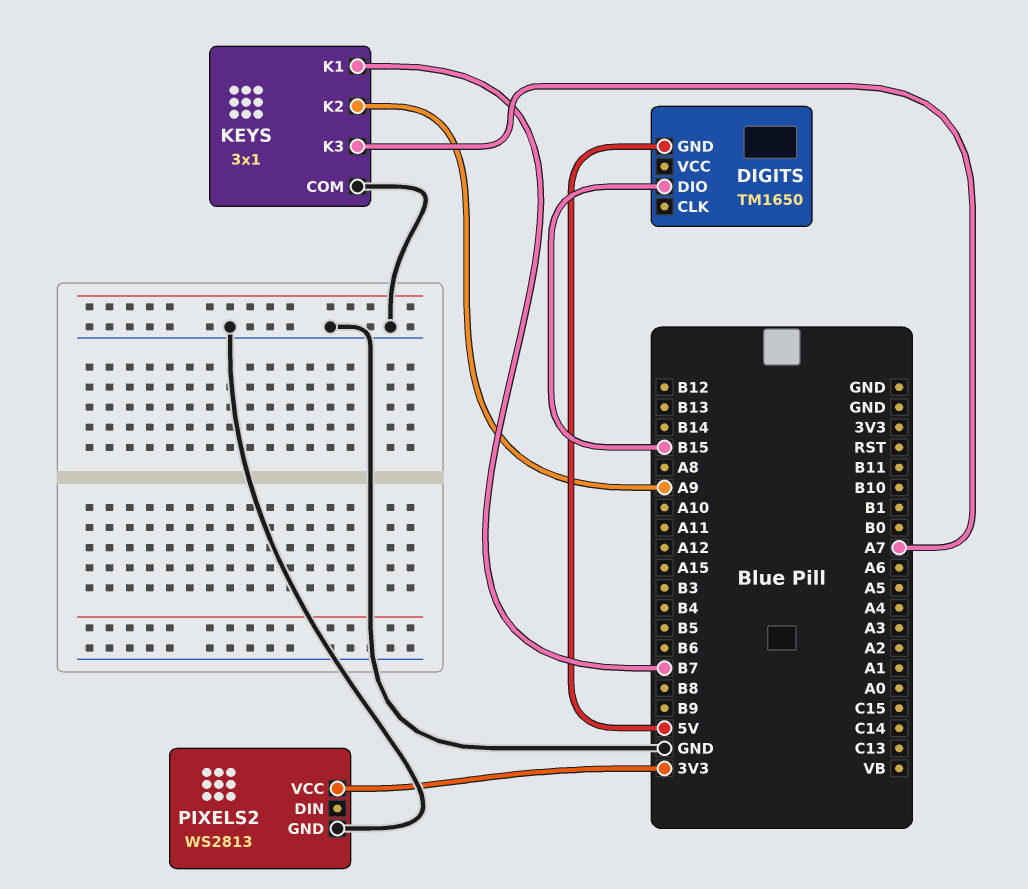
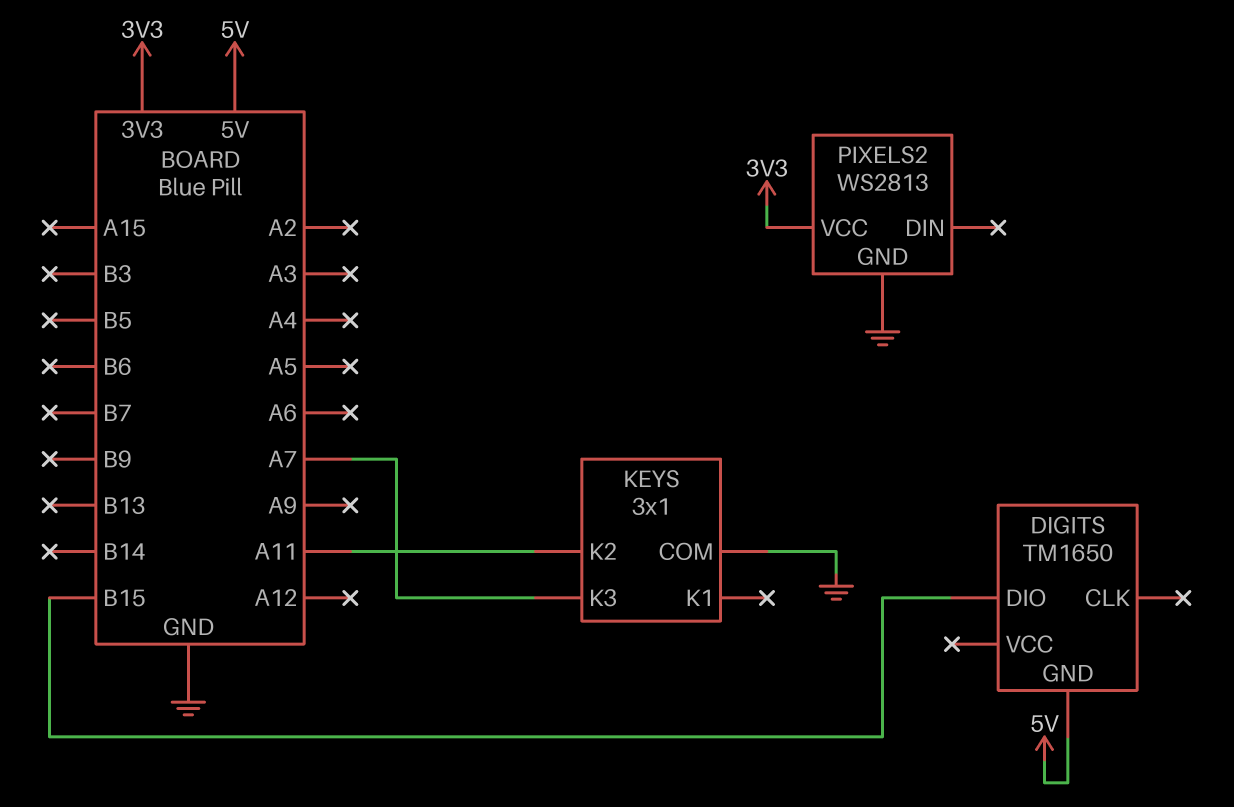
KEYS pin K1: B7 -> none
KEYS pin K2: A9 -> A11

